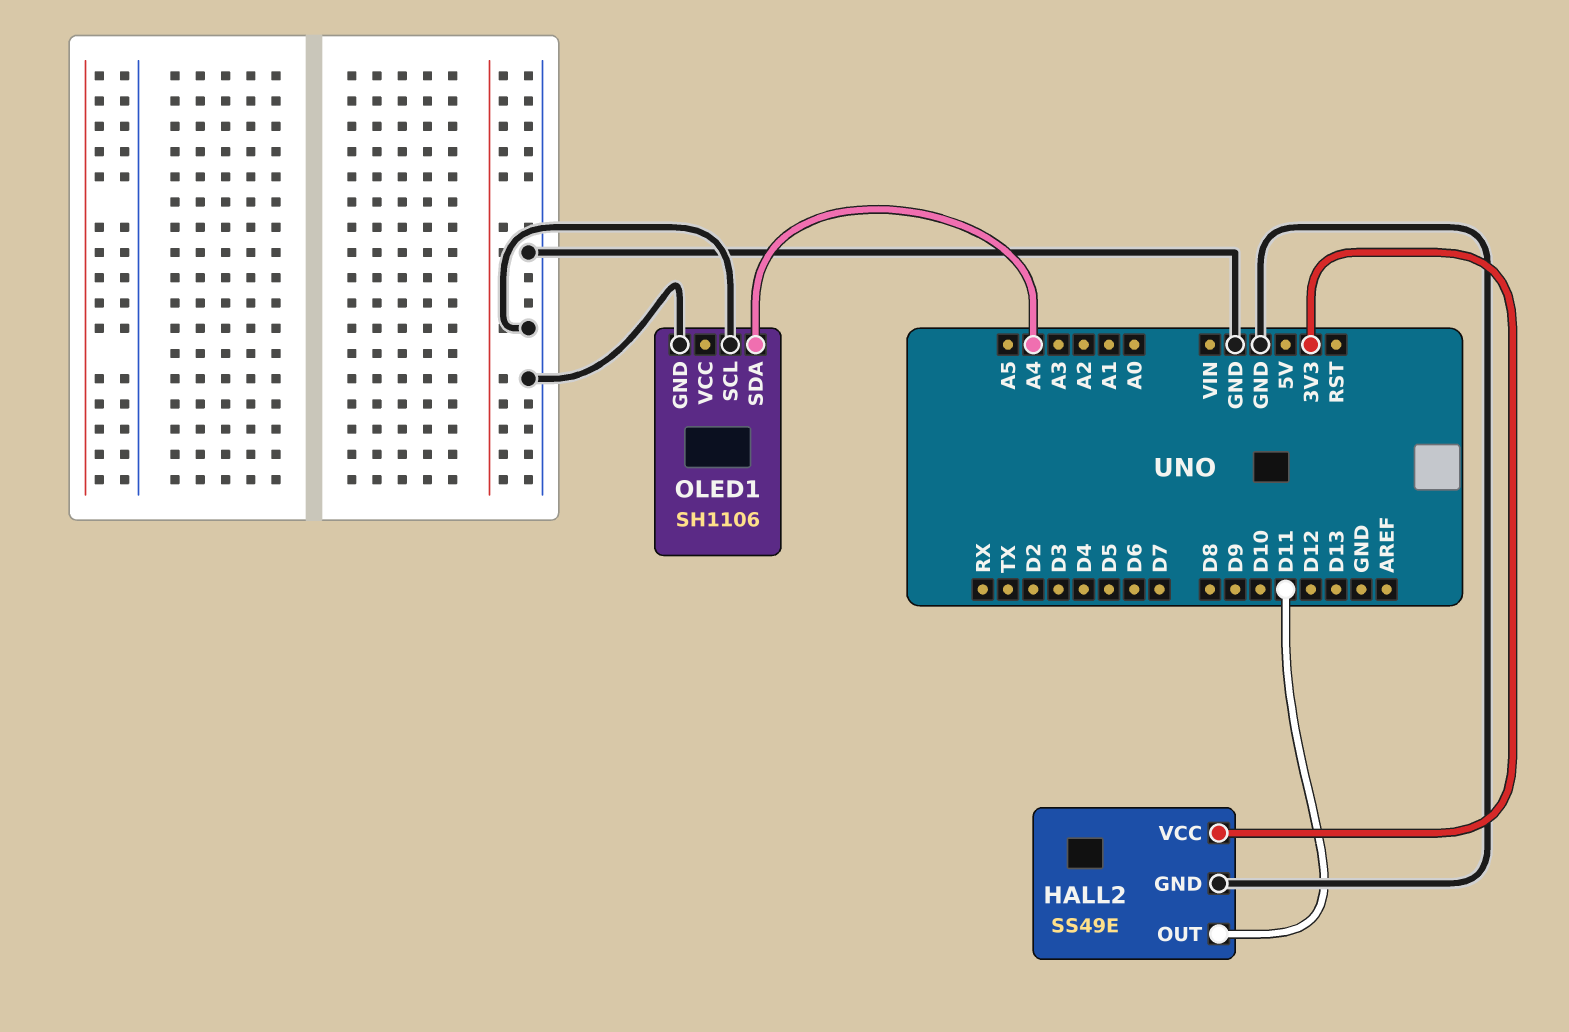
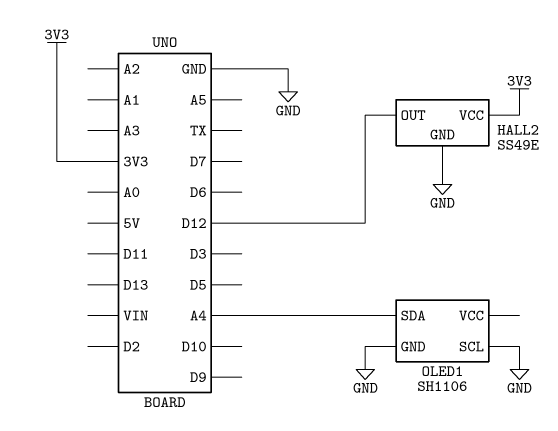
HALL2 pin OUT: D11 -> D12

